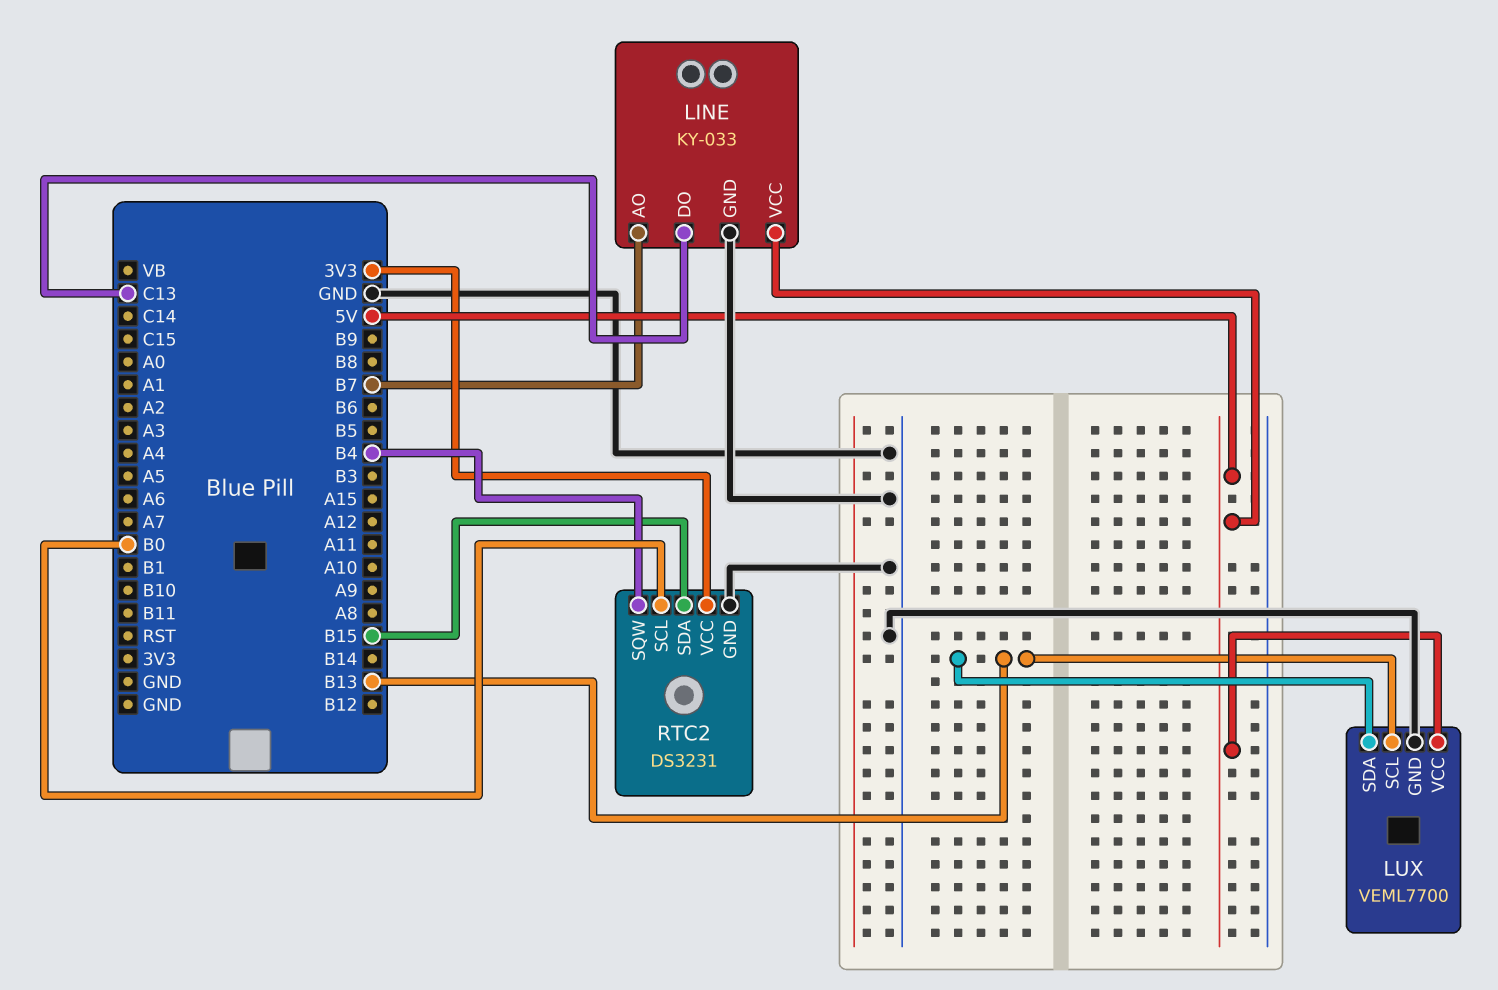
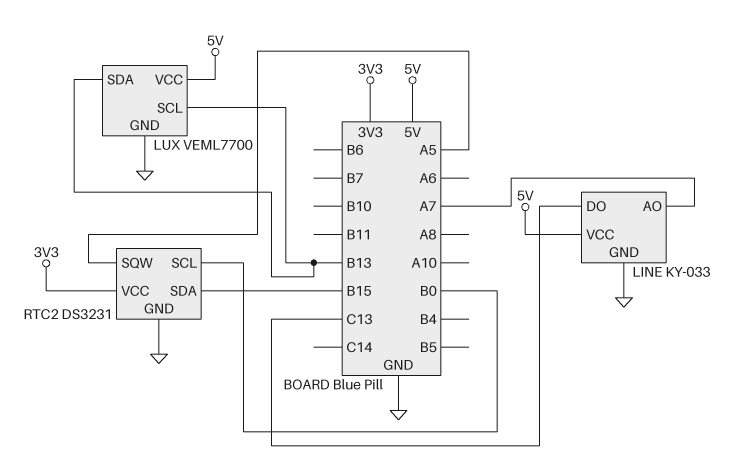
LINE pin AO: B7 -> A7
RTC2 pin SQW: B4 -> A5

